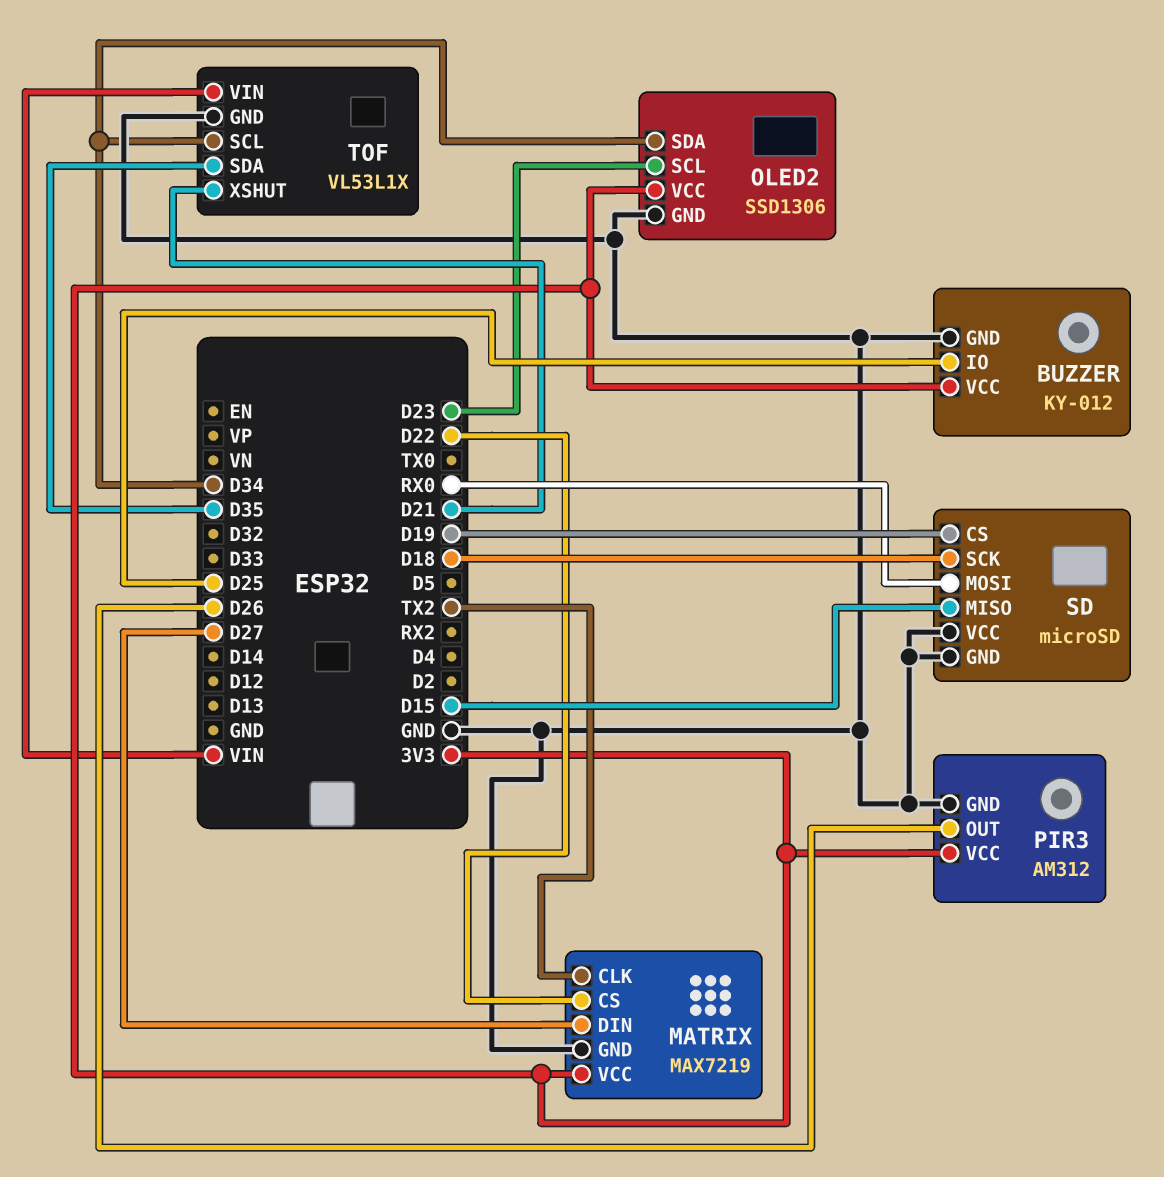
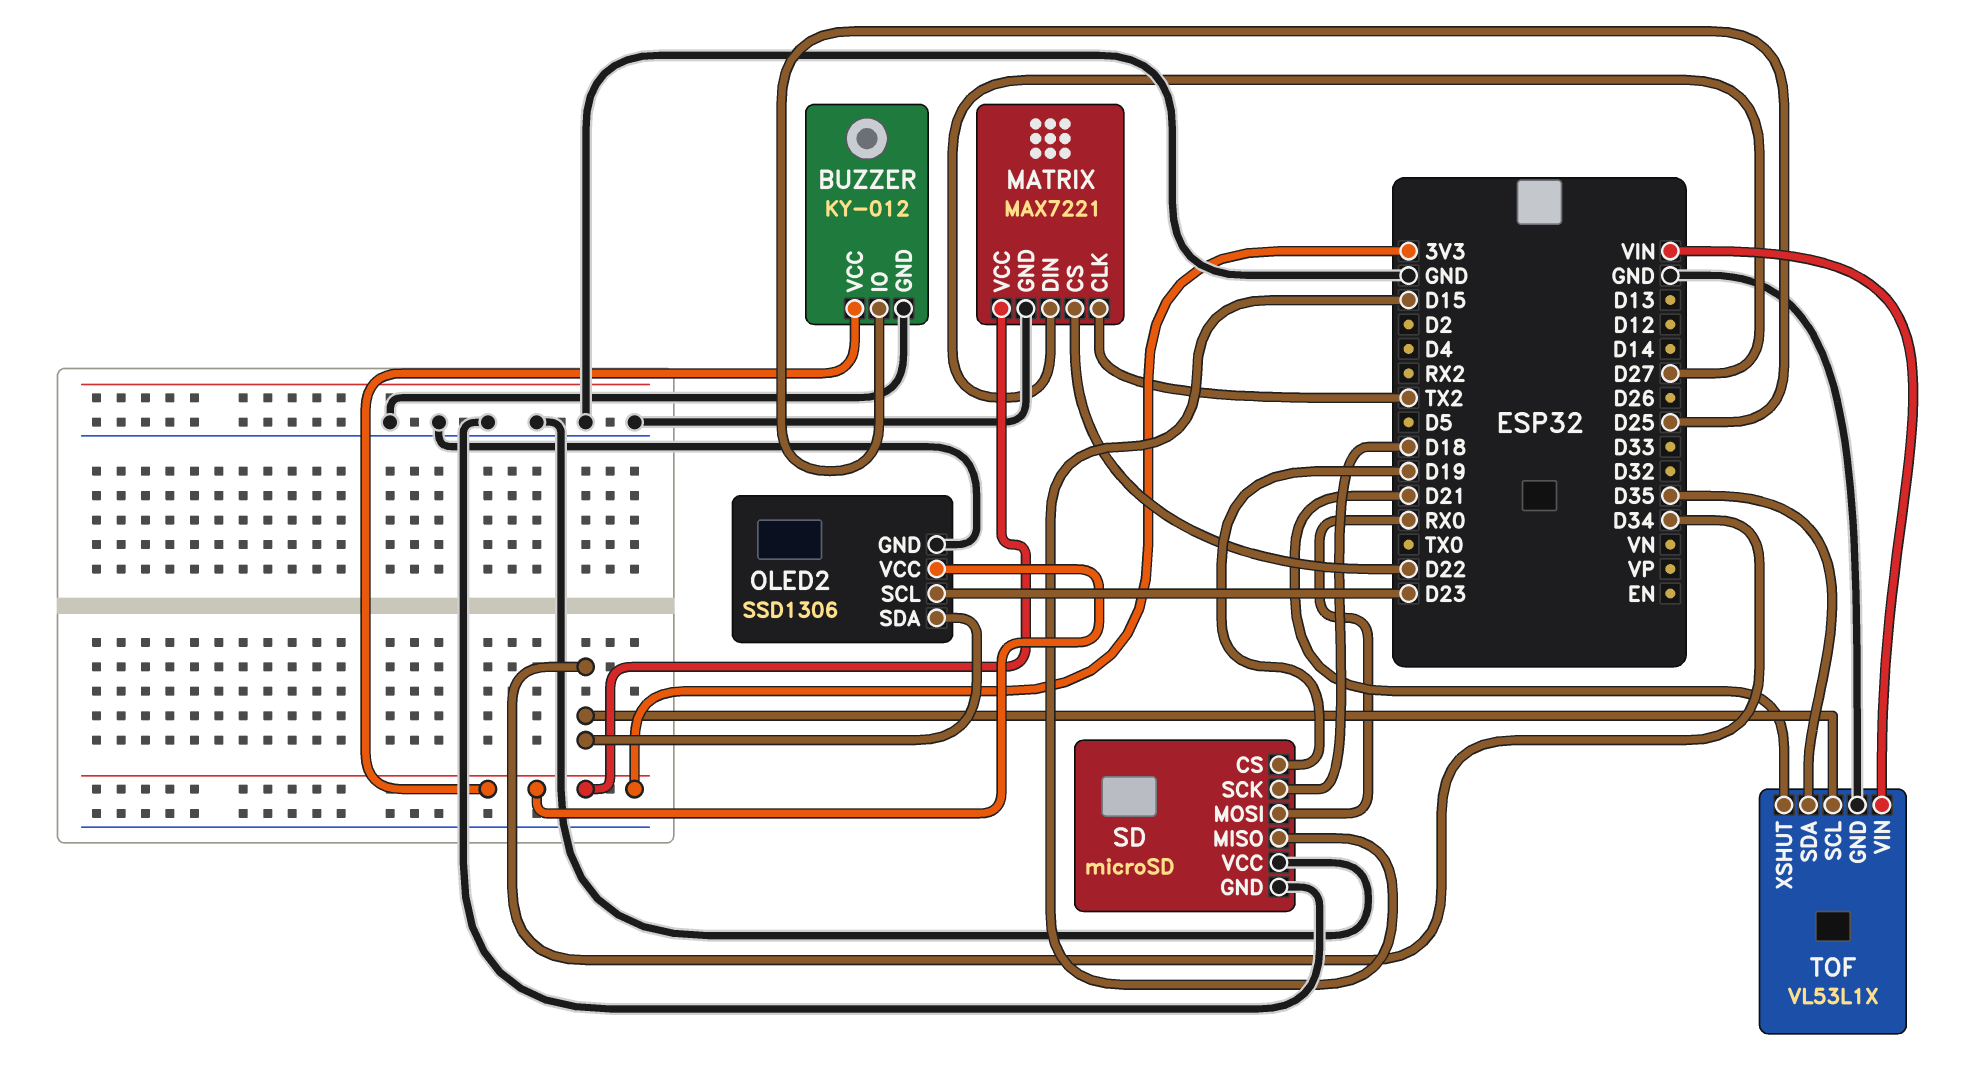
MATRIX: MAX7219 -> MAX7221
PIR3: AM312 -> none
PIR3 pin GND: GND -> none
PIR3 pin OUT: D26 -> none
PIR3 pin VCC: 3V3 -> none

